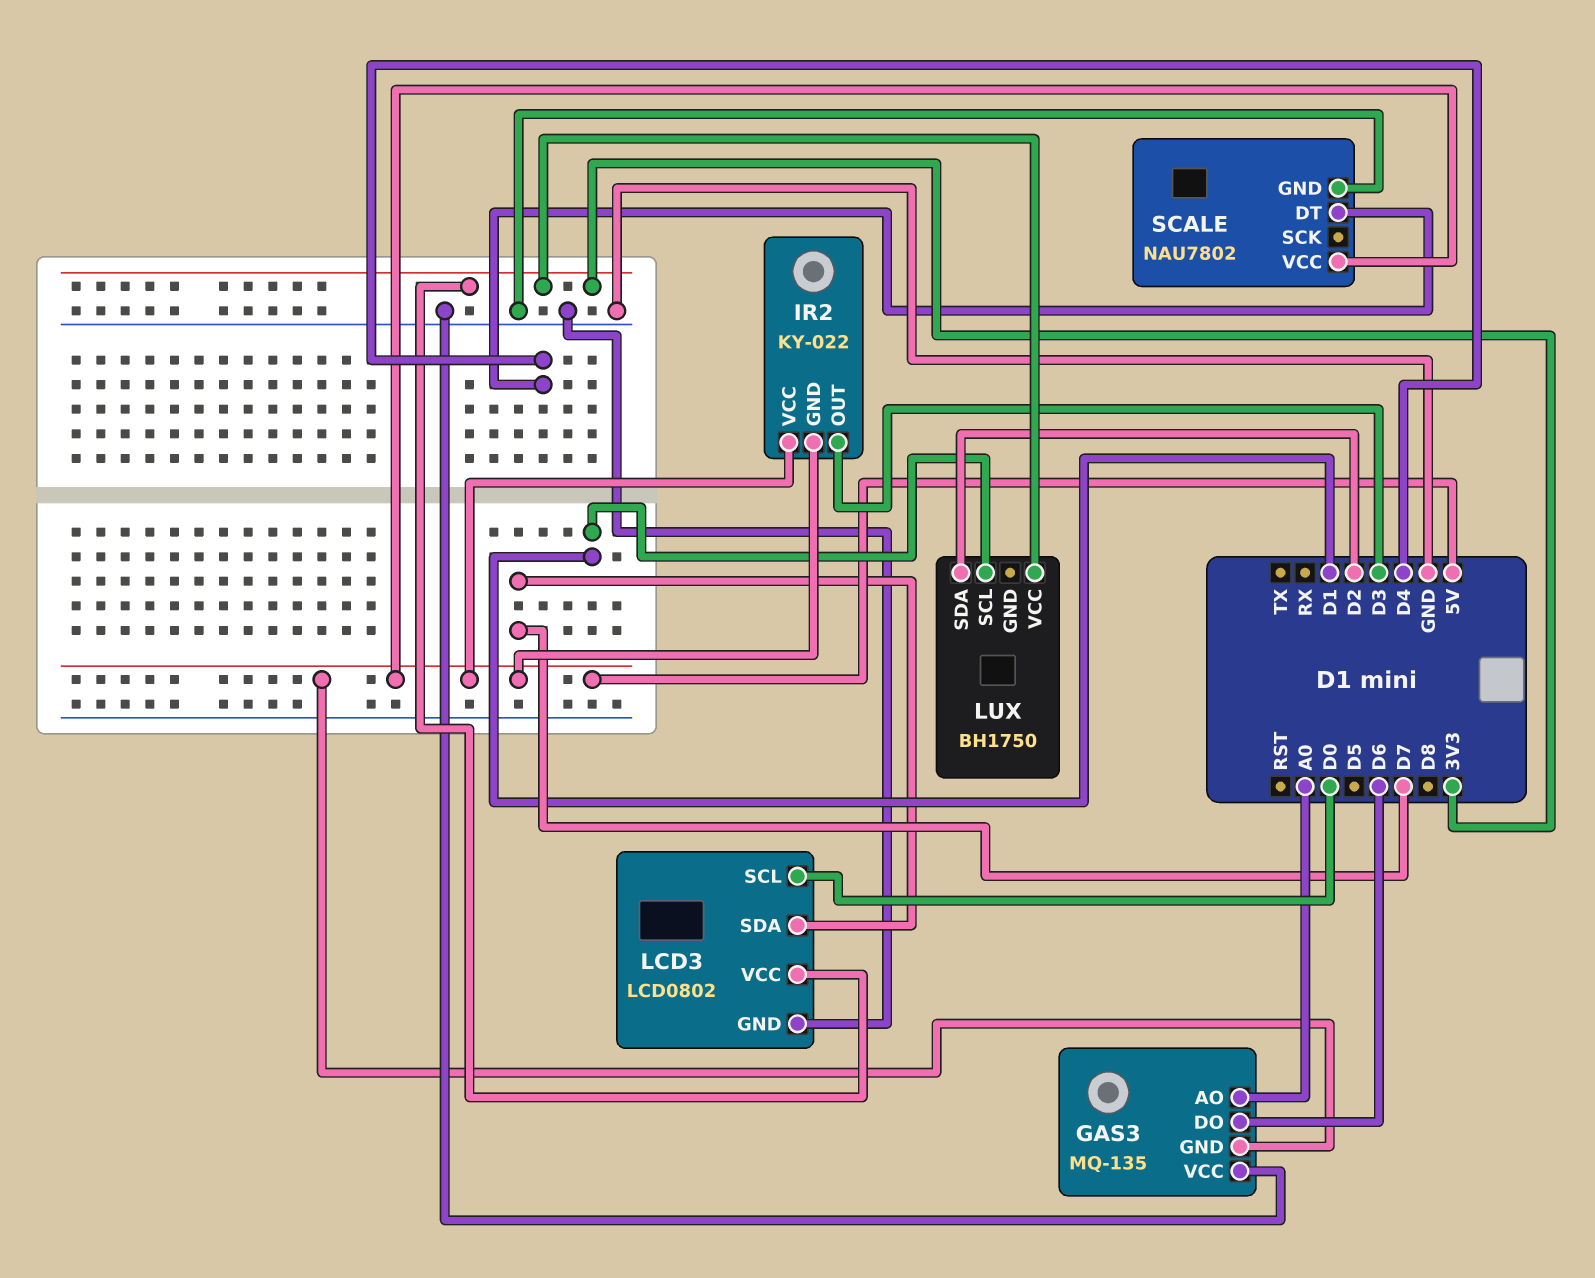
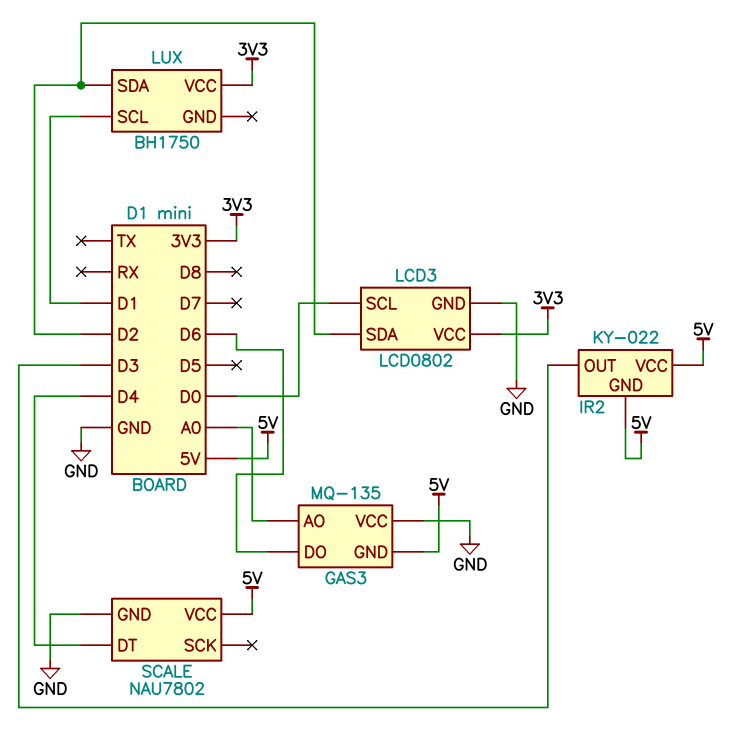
LCD3 pin SDA: D7 -> D2

